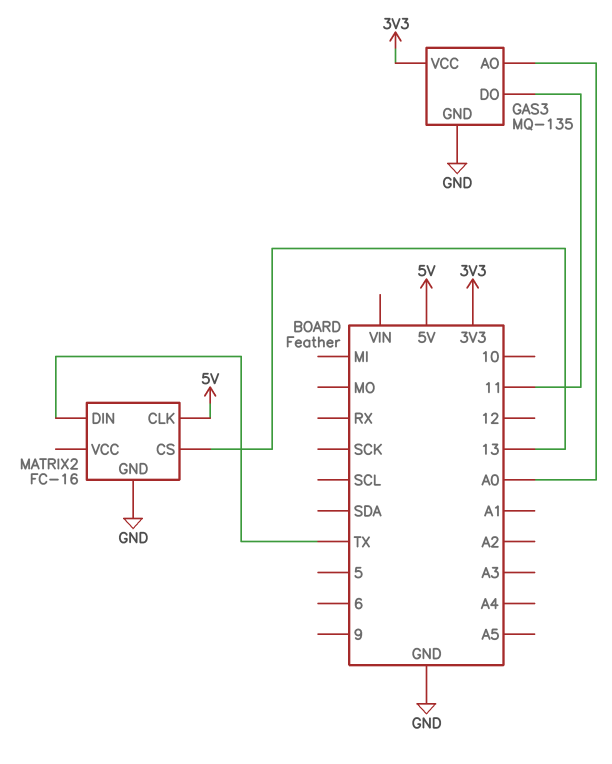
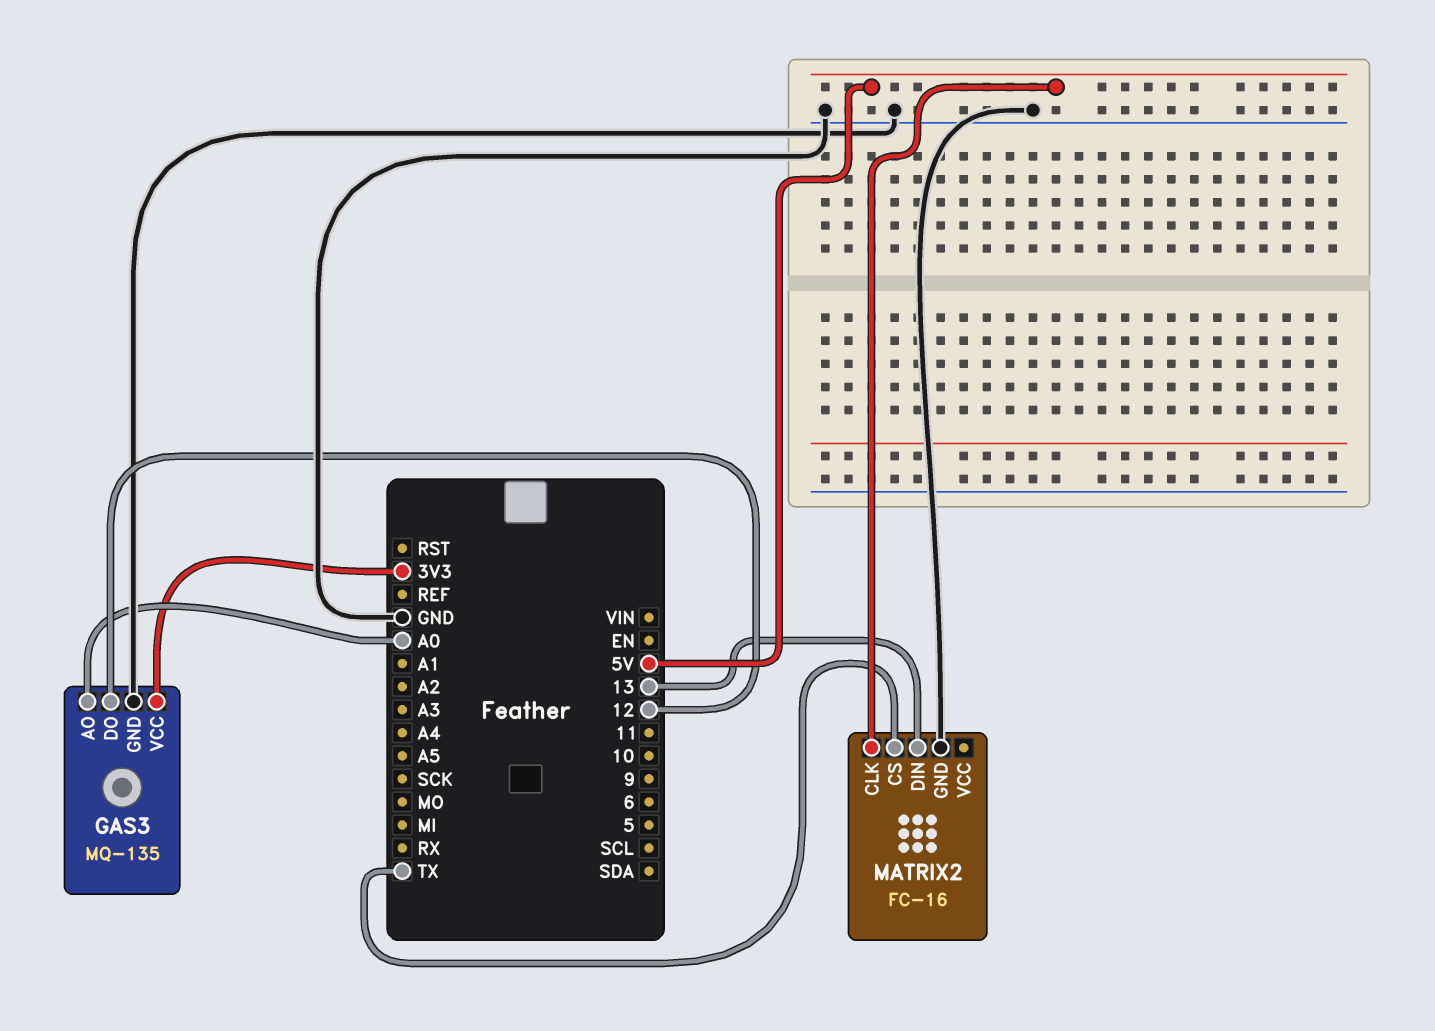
GAS3 pin DO: 11 -> 12
MATRIX2 pin CS: 13 -> TX
MATRIX2 pin DIN: TX -> 13

